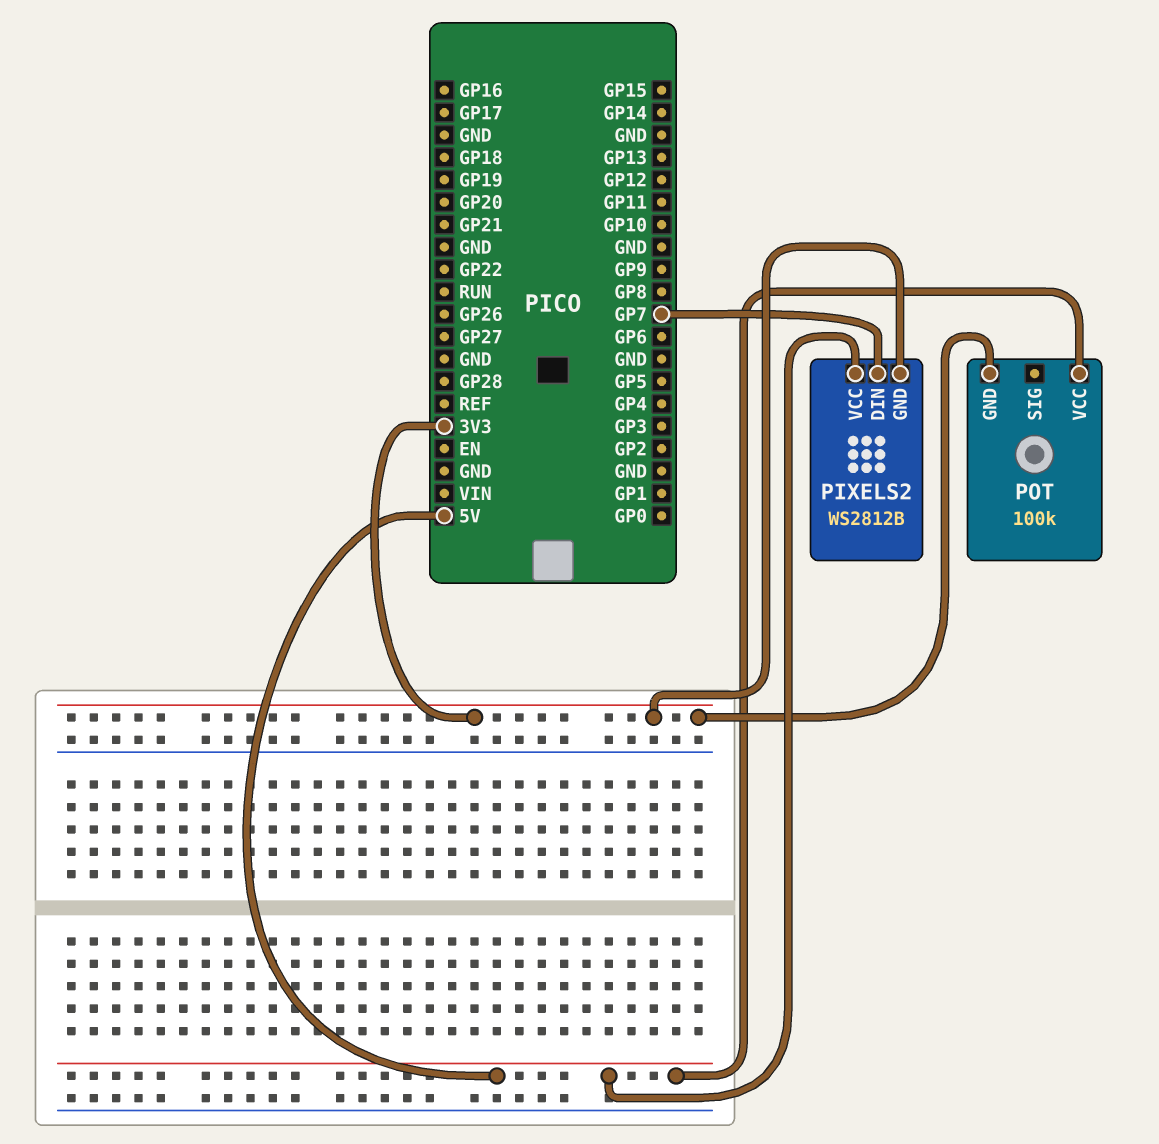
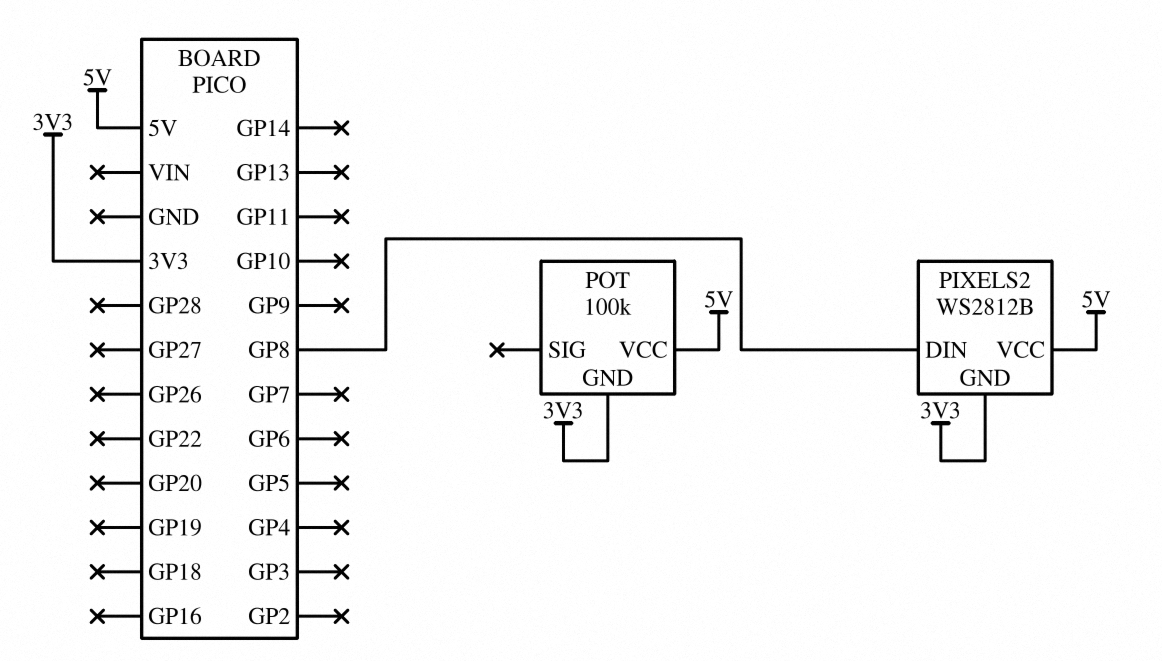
PIXELS2 pin DIN: GP7 -> GP8

